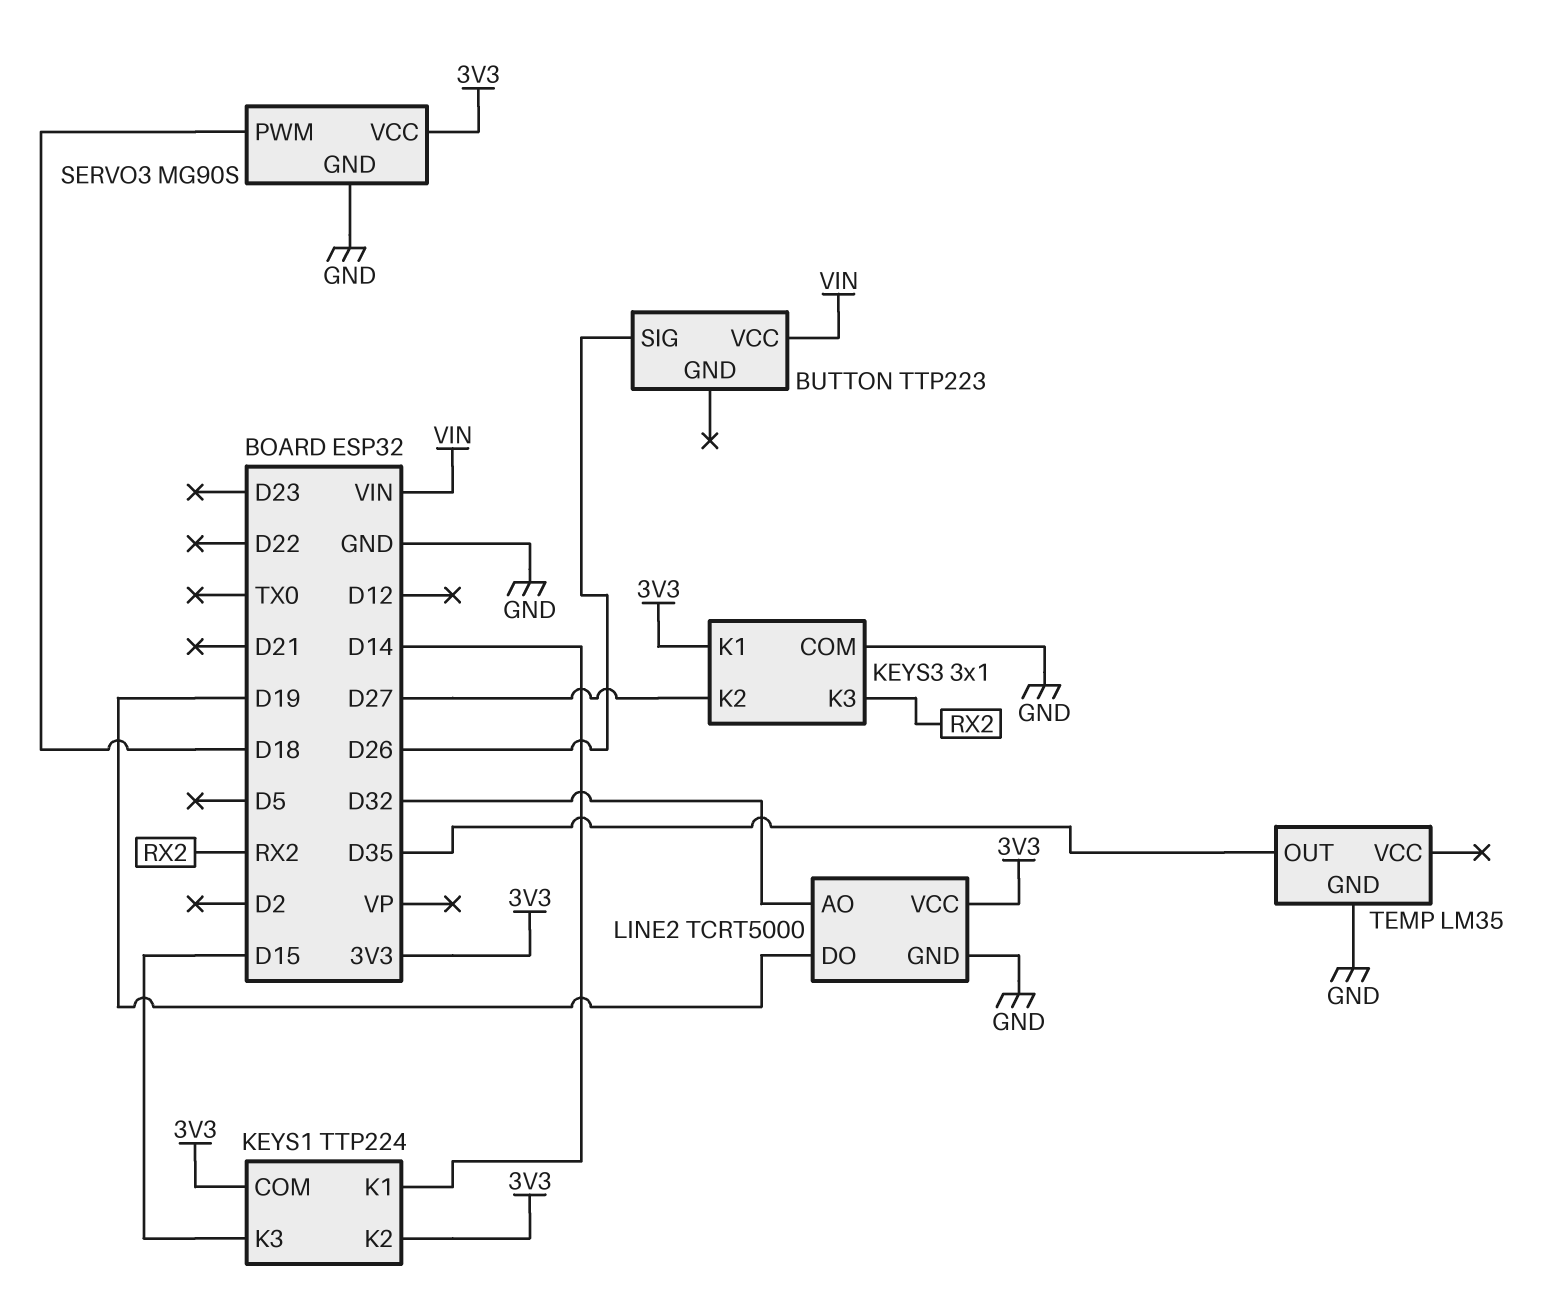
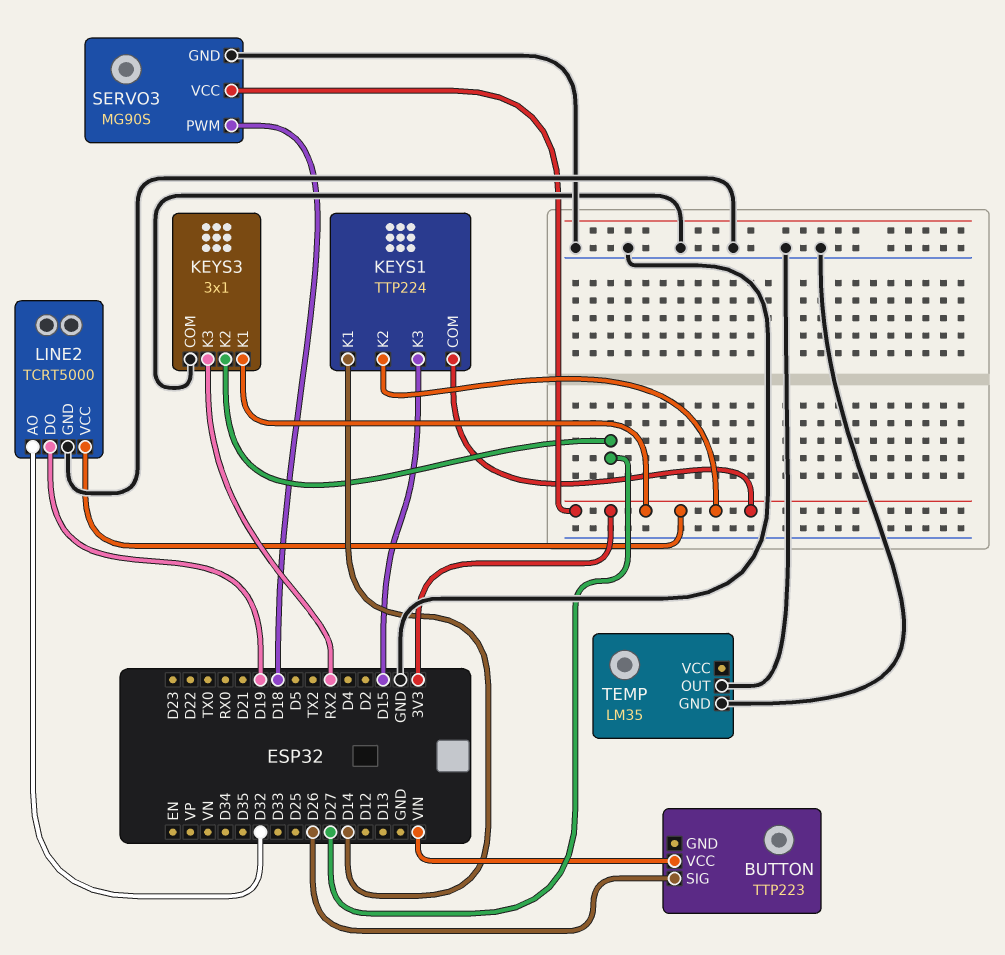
TEMP pin OUT: D35 -> GND

